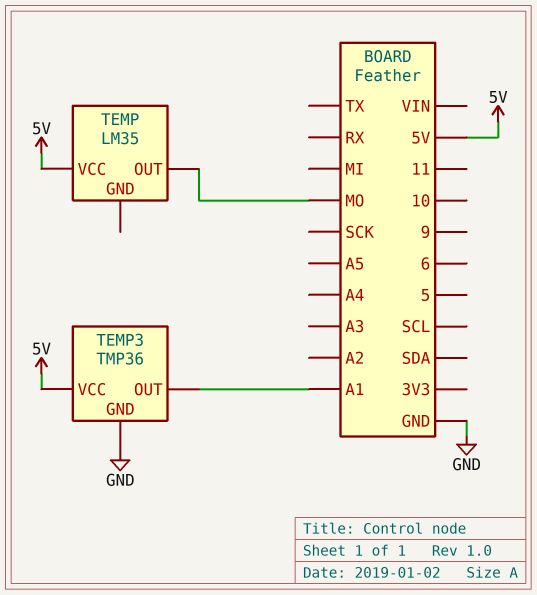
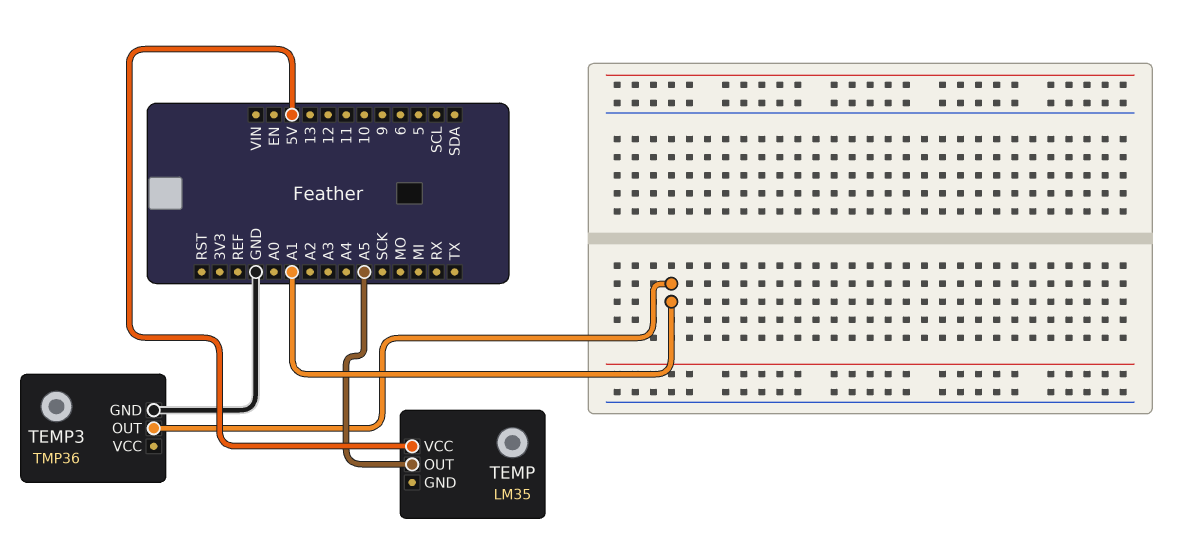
TEMP pin OUT: MO -> A5
TEMP3 pin VCC: 5V -> none

